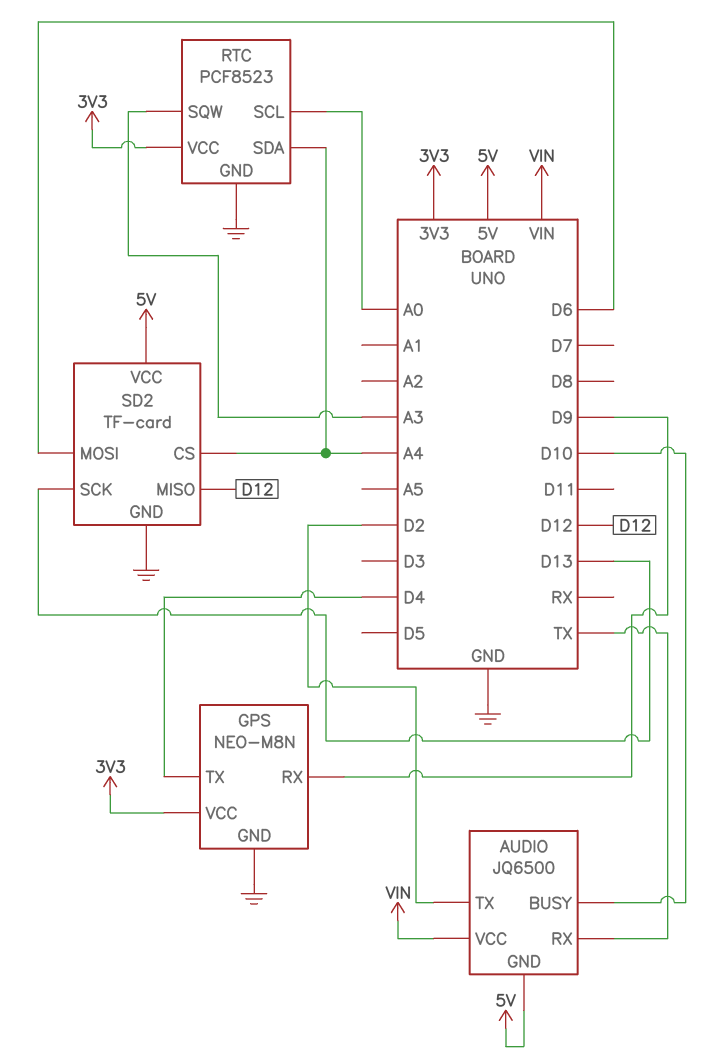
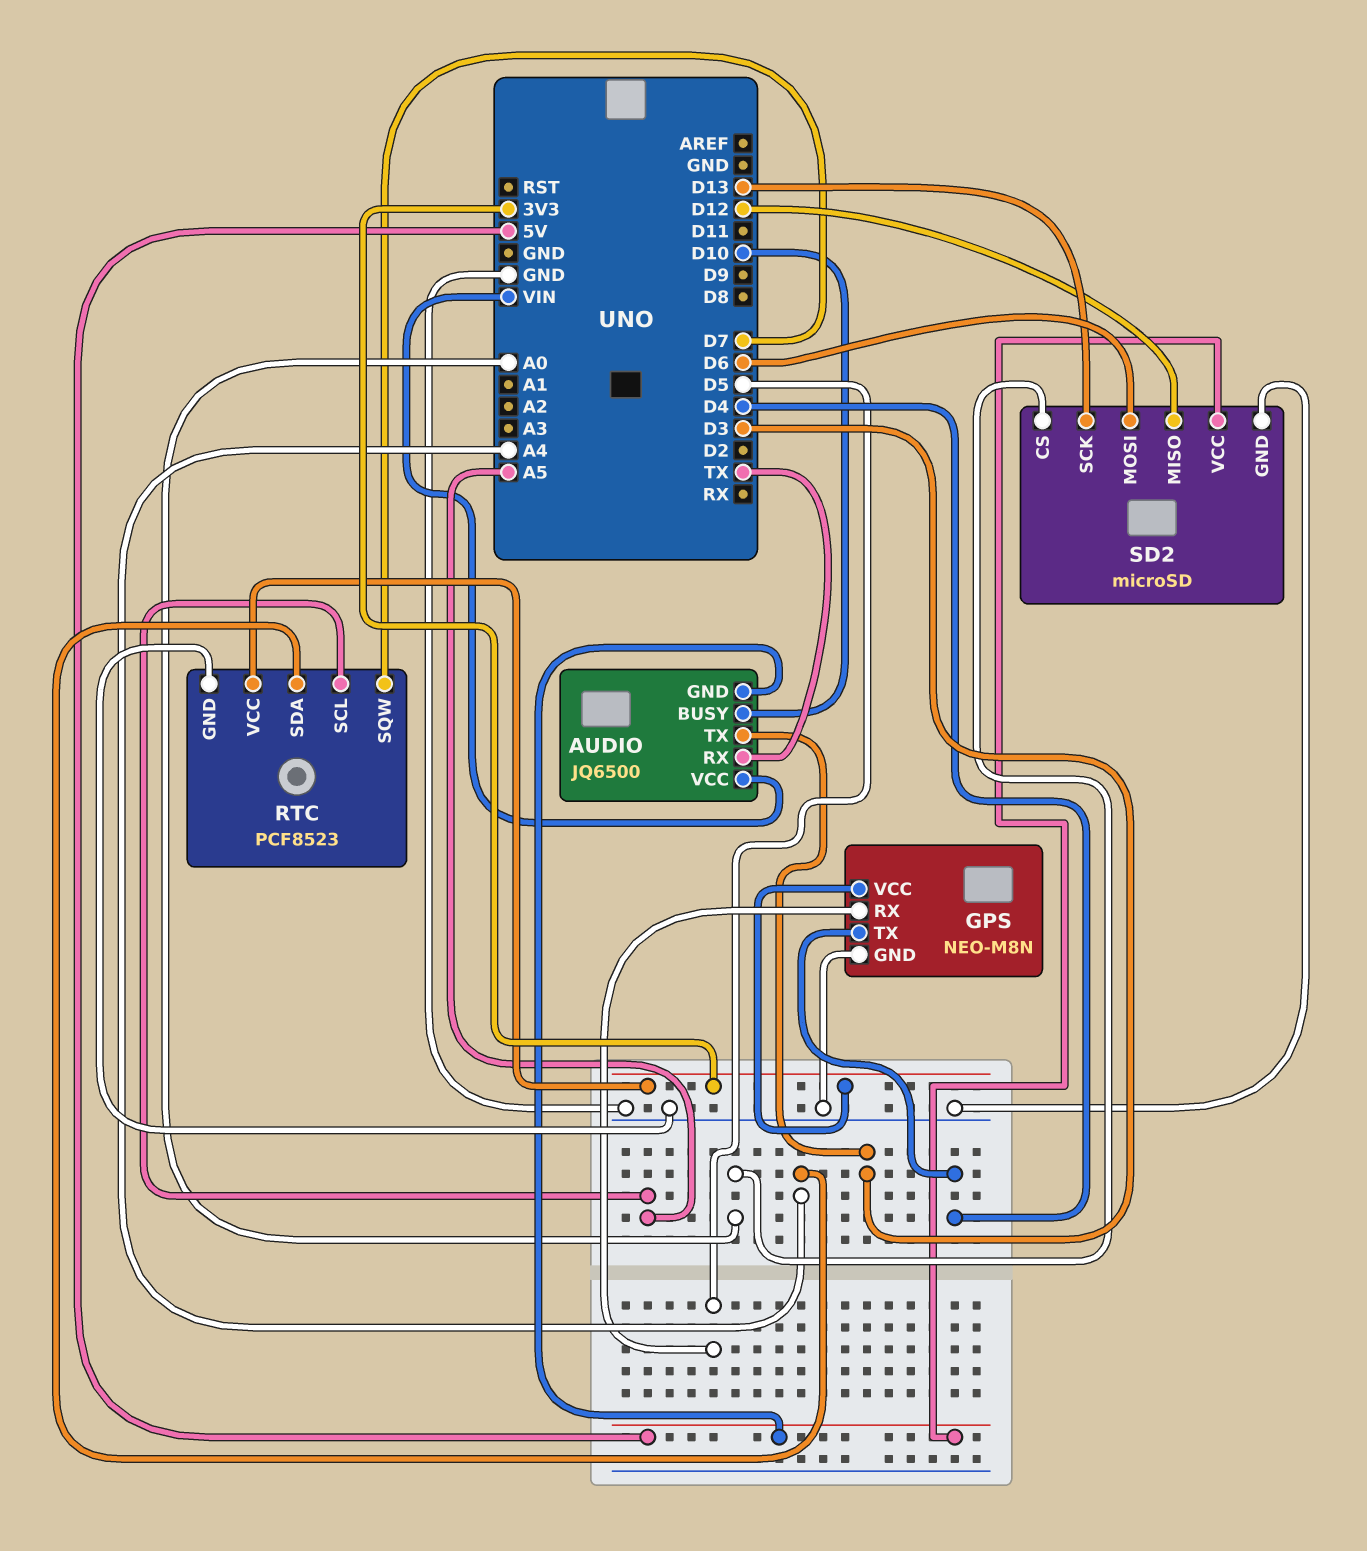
AUDIO pin TX: D2 -> D3
GPS pin RX: D9 -> D5
RTC pin SCL: A0 -> A5
RTC pin SQW: A3 -> D7
SD2: TF-card -> microSD
SD2 pin CS: A4 -> A0

